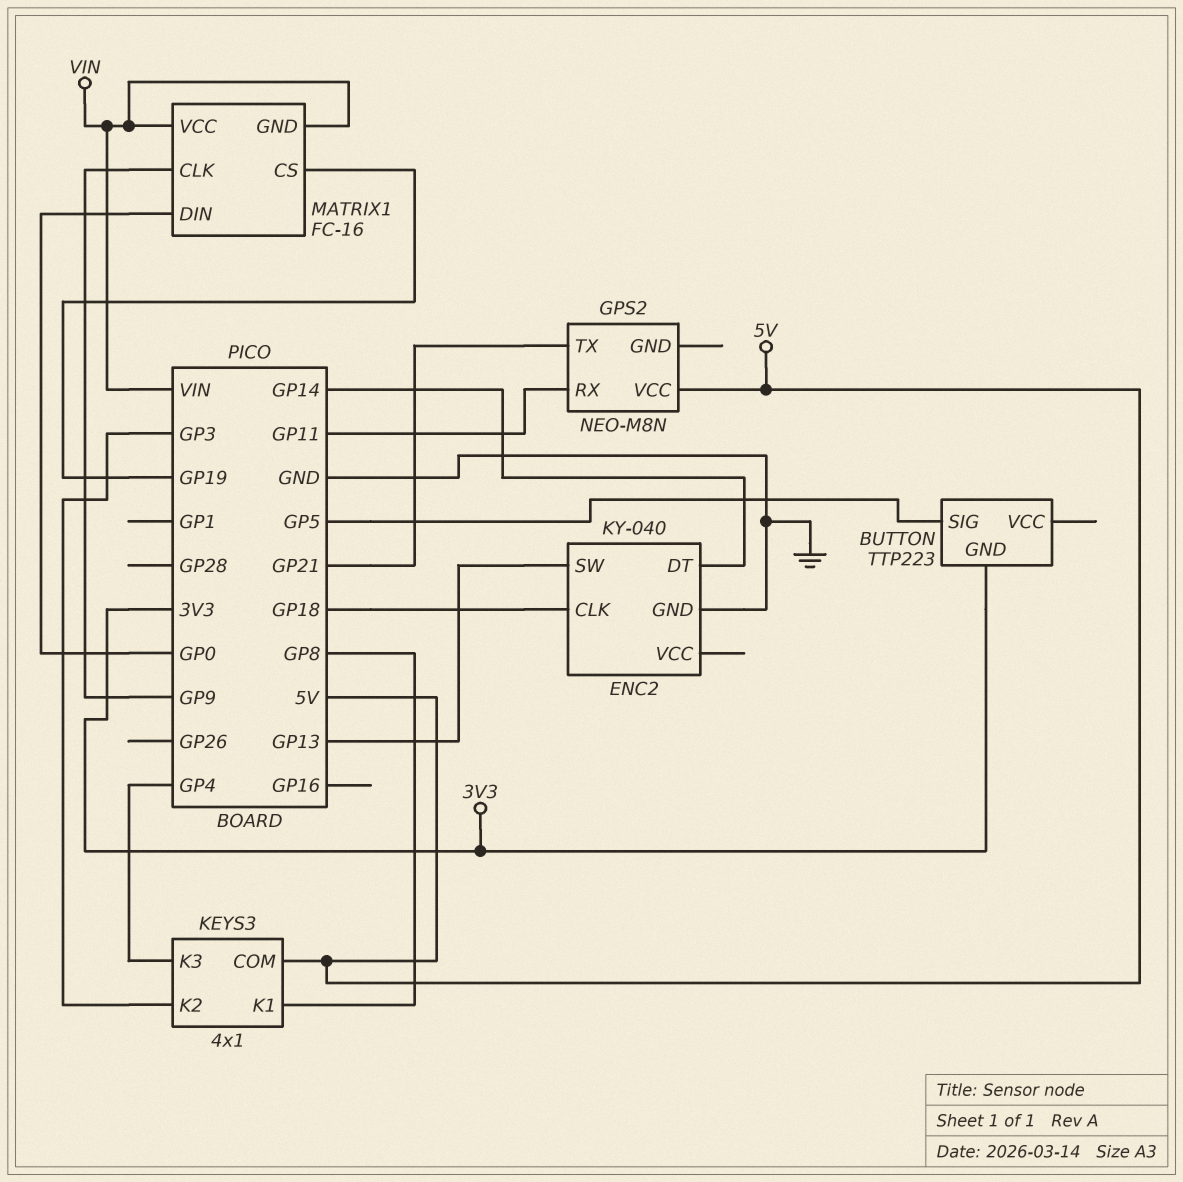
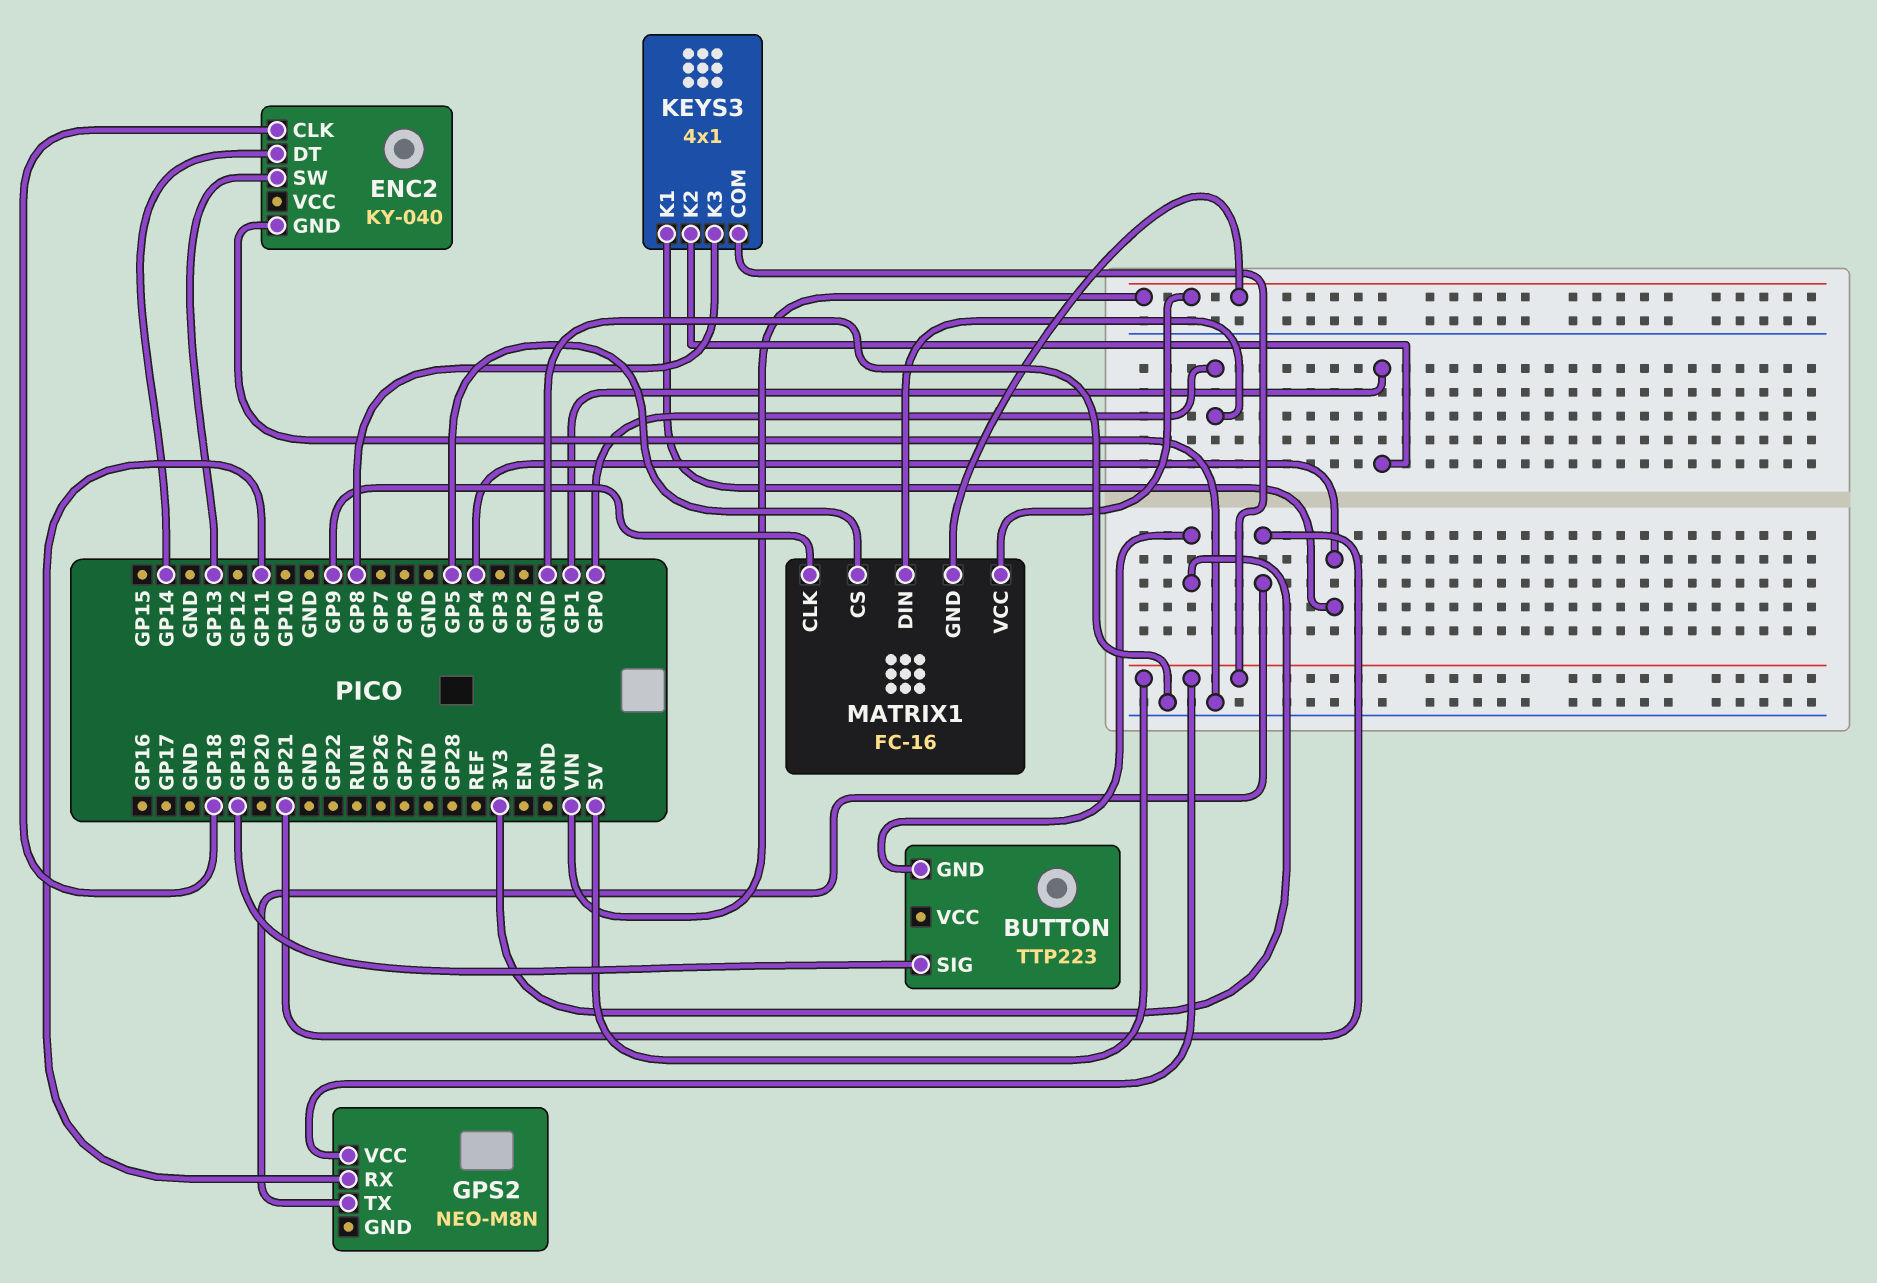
BUTTON pin SIG: GP5 -> GP19
KEYS3 pin K1: GP8 -> GP4
KEYS3 pin K2: GP3 -> GP1
KEYS3 pin K3: GP4 -> GP8
MATRIX1 pin CS: GP19 -> GP5

